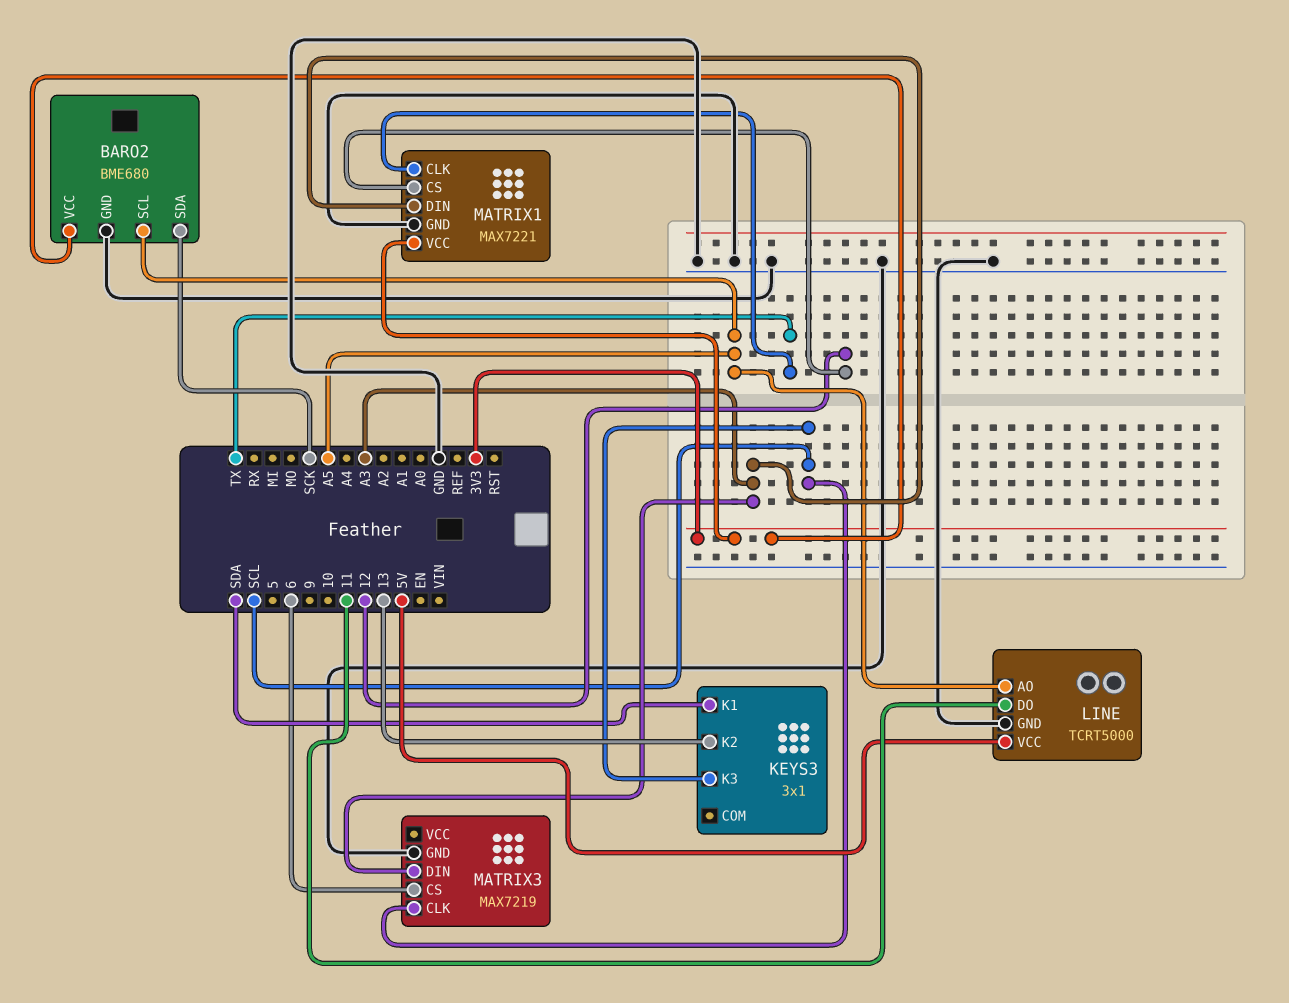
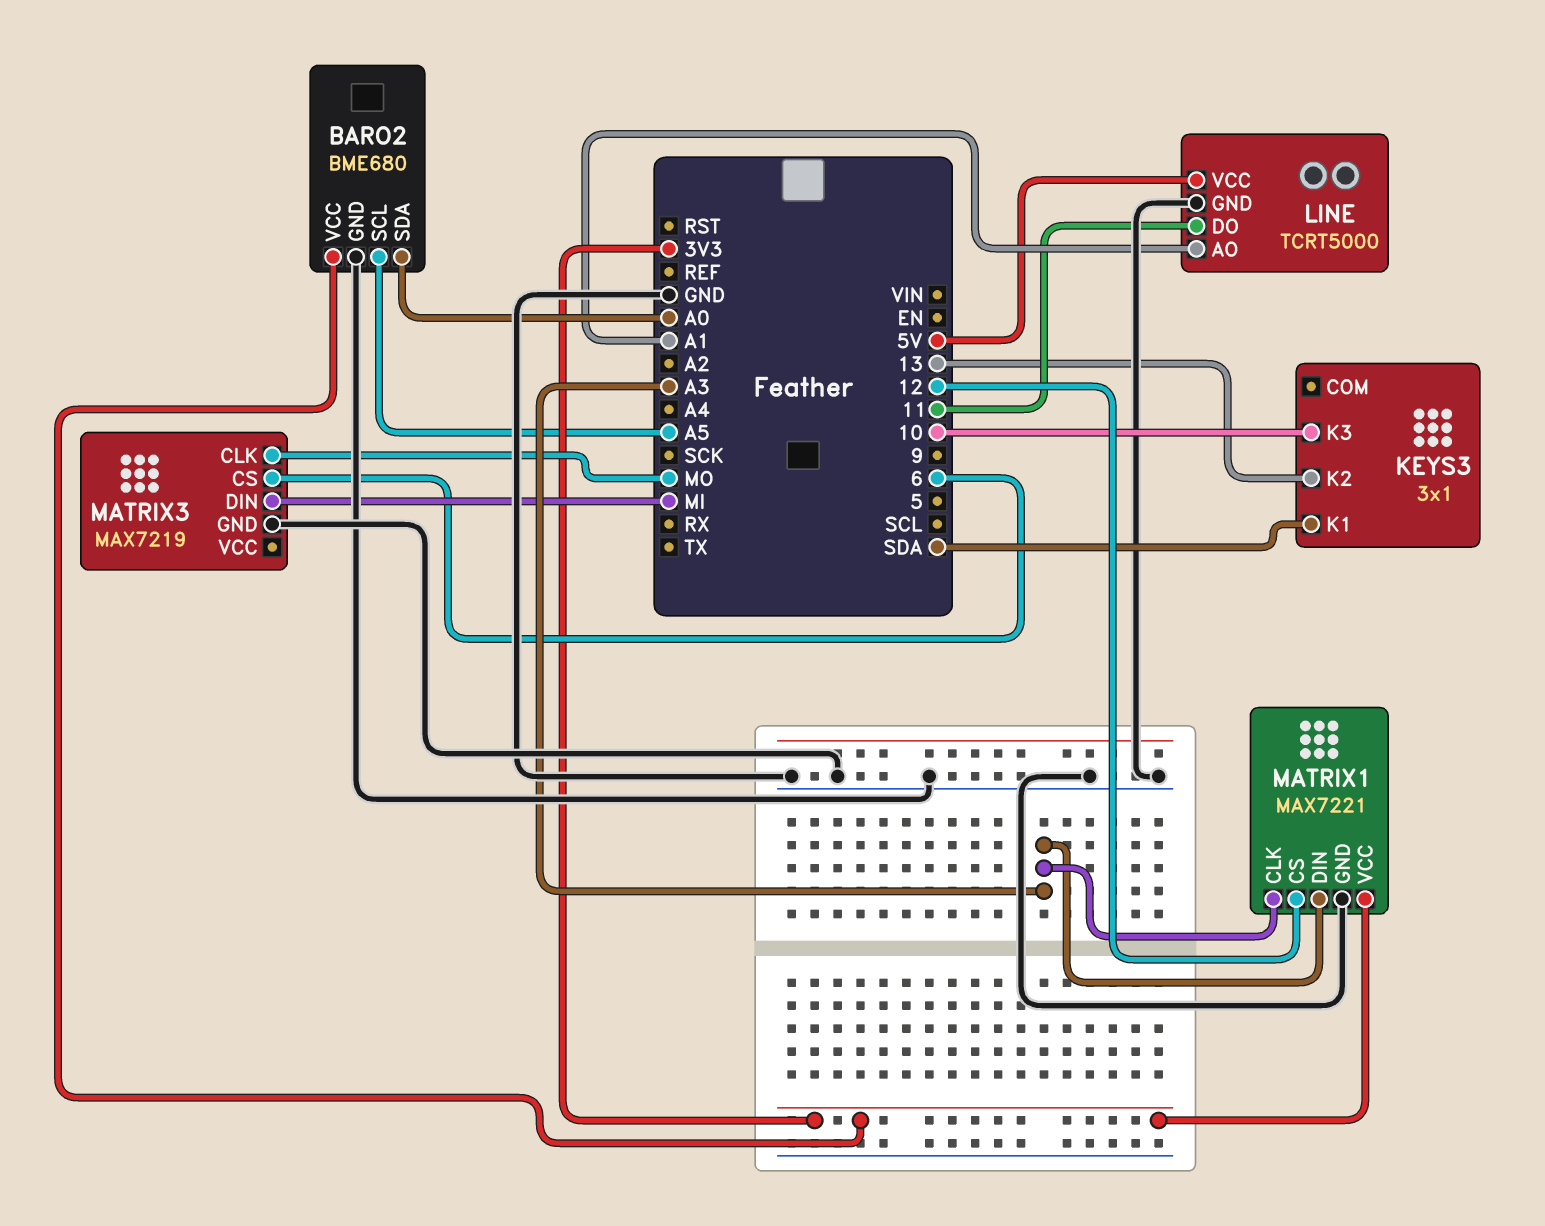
BARO2 pin SDA: SCK -> A0
KEYS3 pin K3: SCL -> 10
LINE pin AO: A5 -> A1
MATRIX1 pin CLK: TX -> A3
MATRIX3 pin CLK: SCL -> MO
MATRIX3 pin DIN: A3 -> MI

